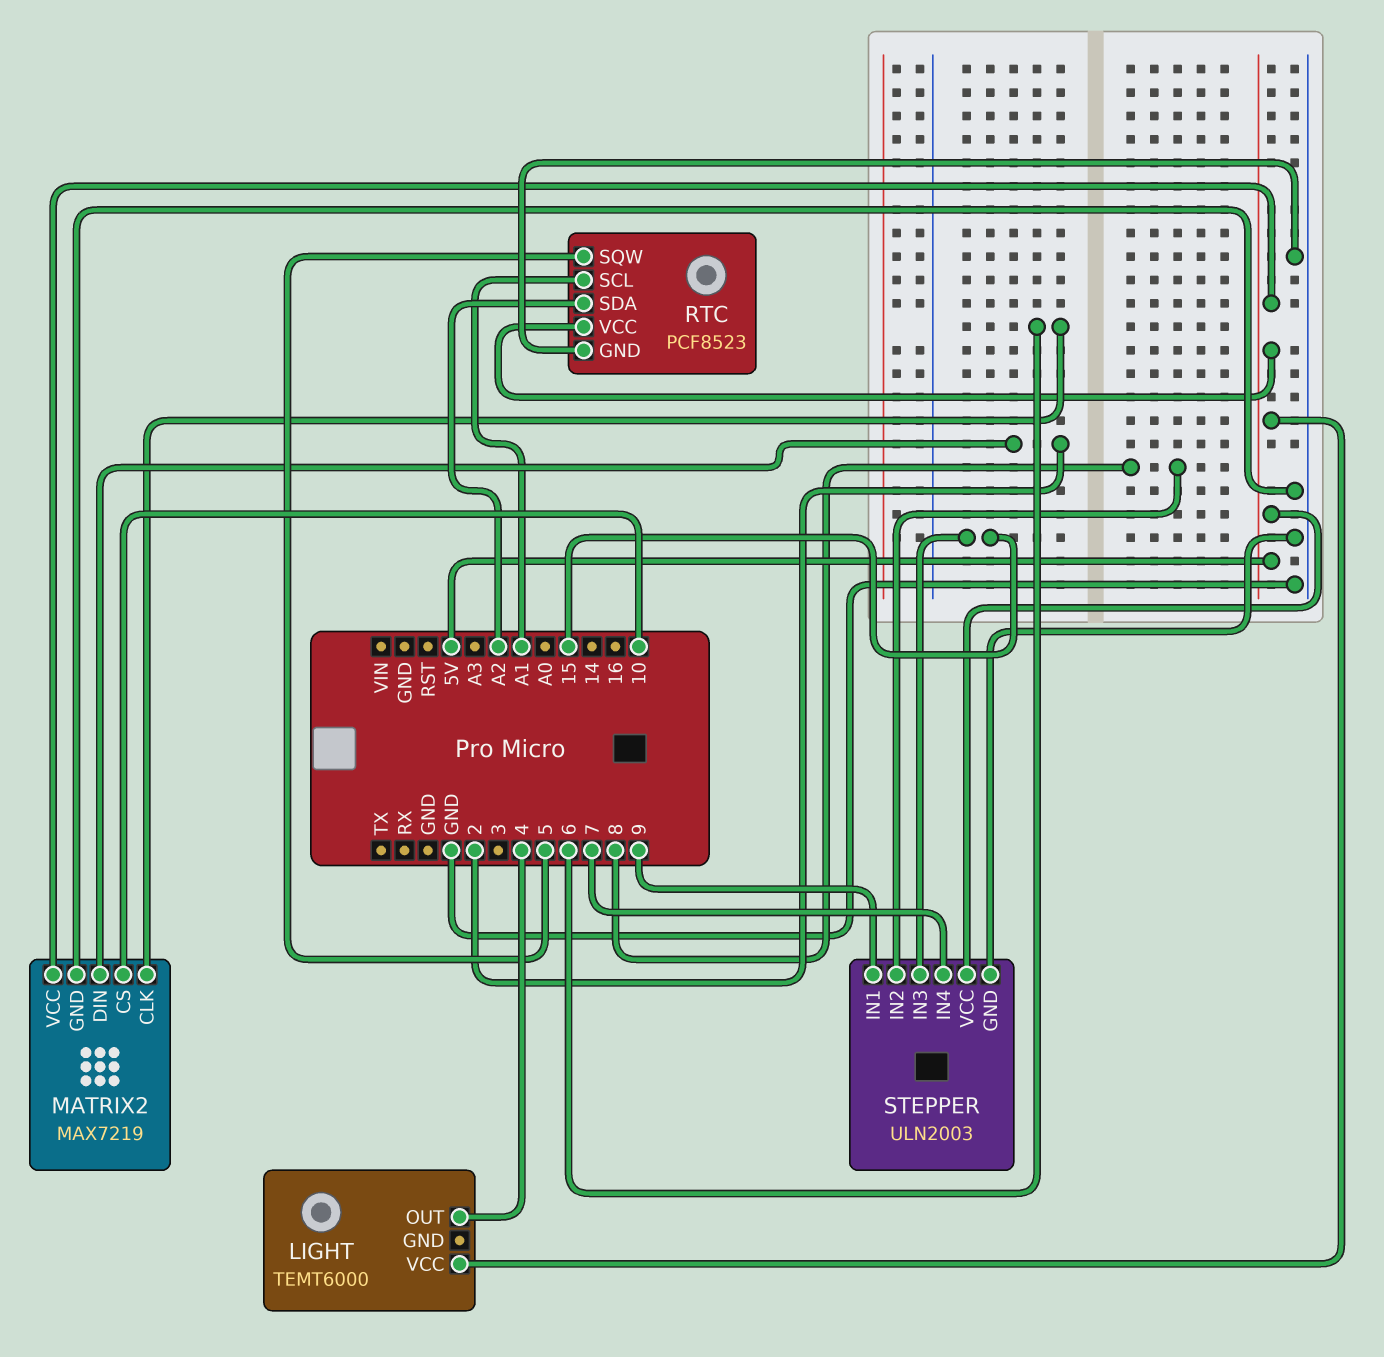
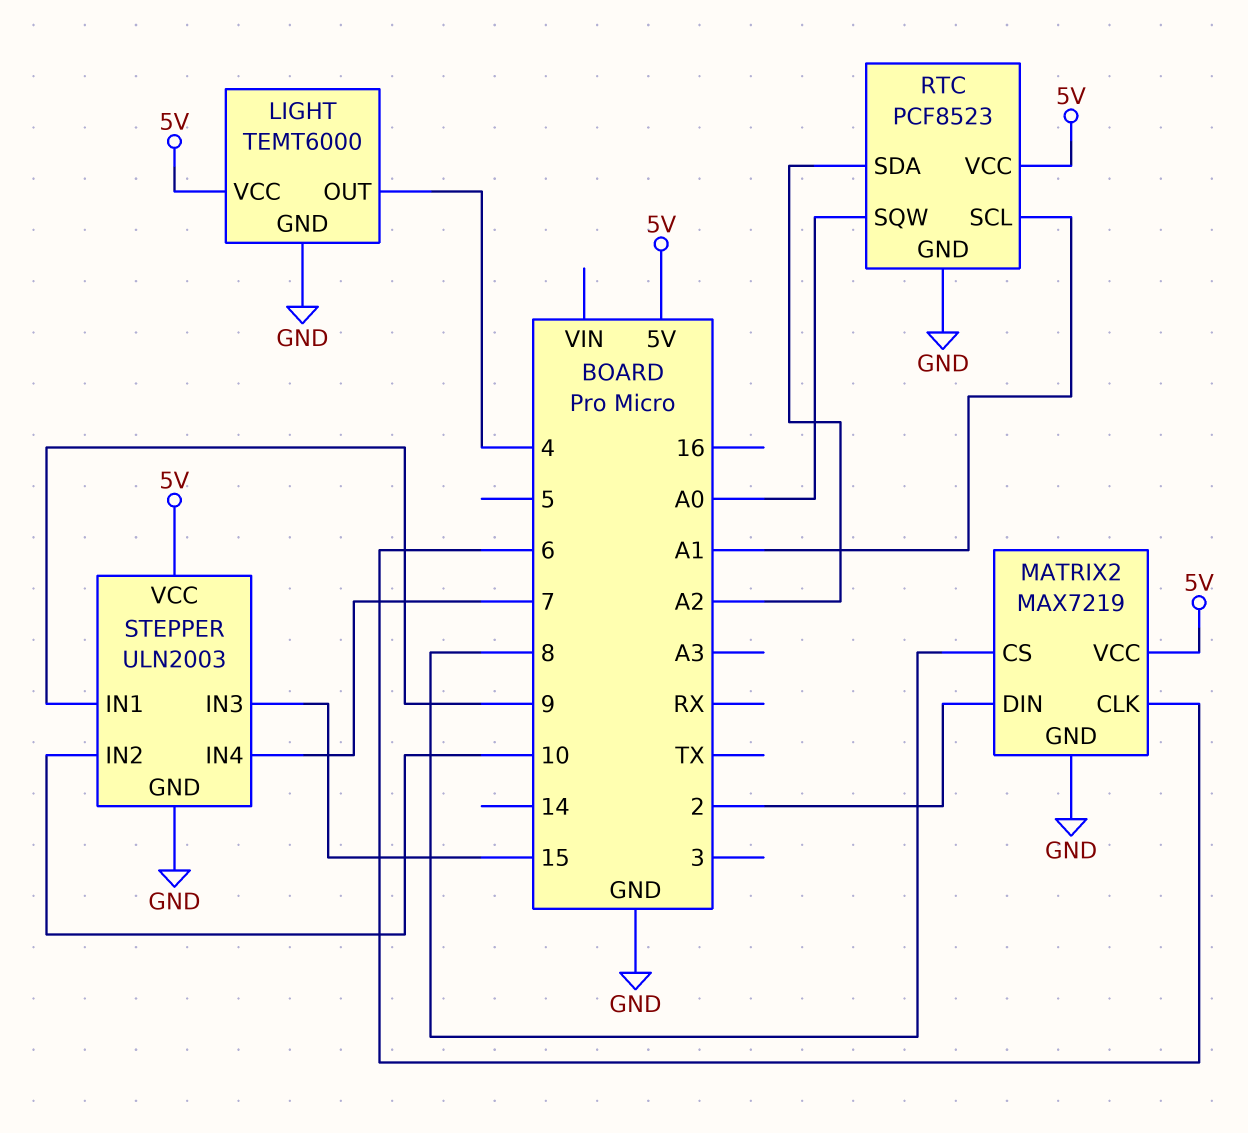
LIGHT pin GND: none -> GND
MATRIX2 pin CS: 10 -> 8
RTC pin SQW: 5 -> A0
STEPPER pin IN2: 8 -> 10

